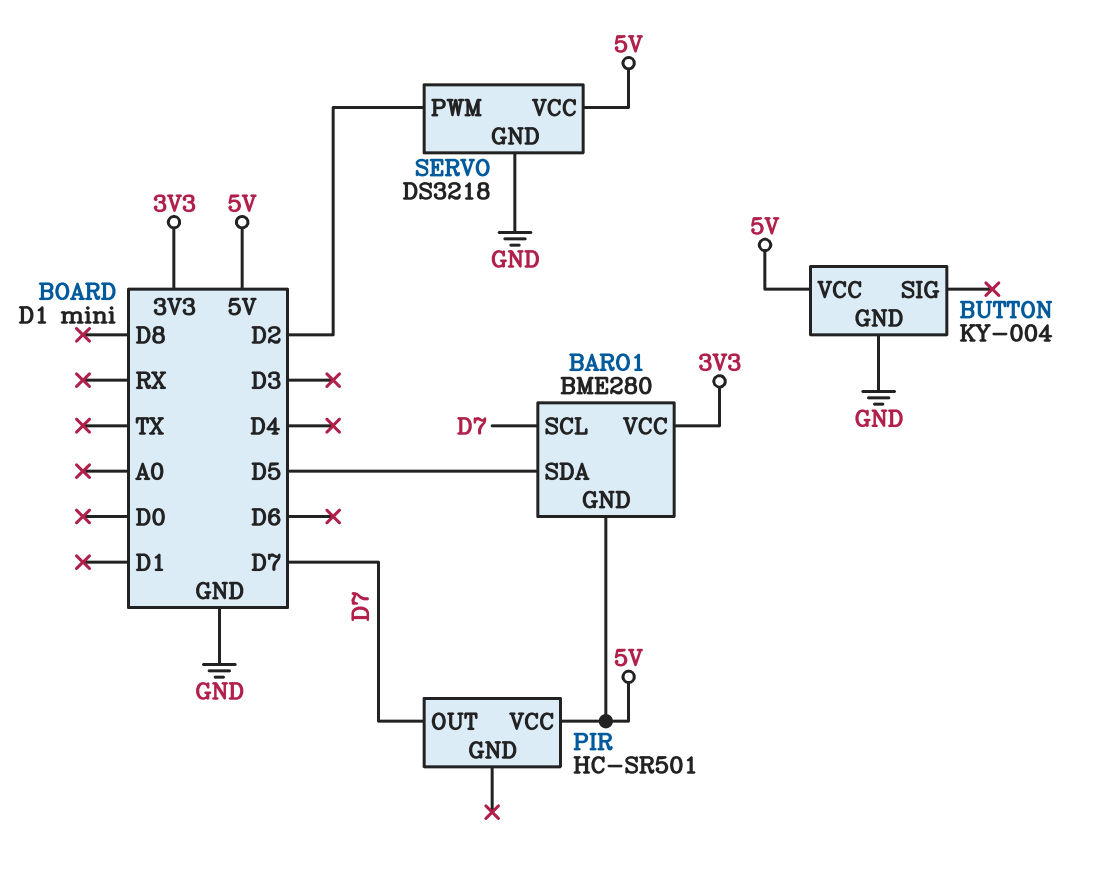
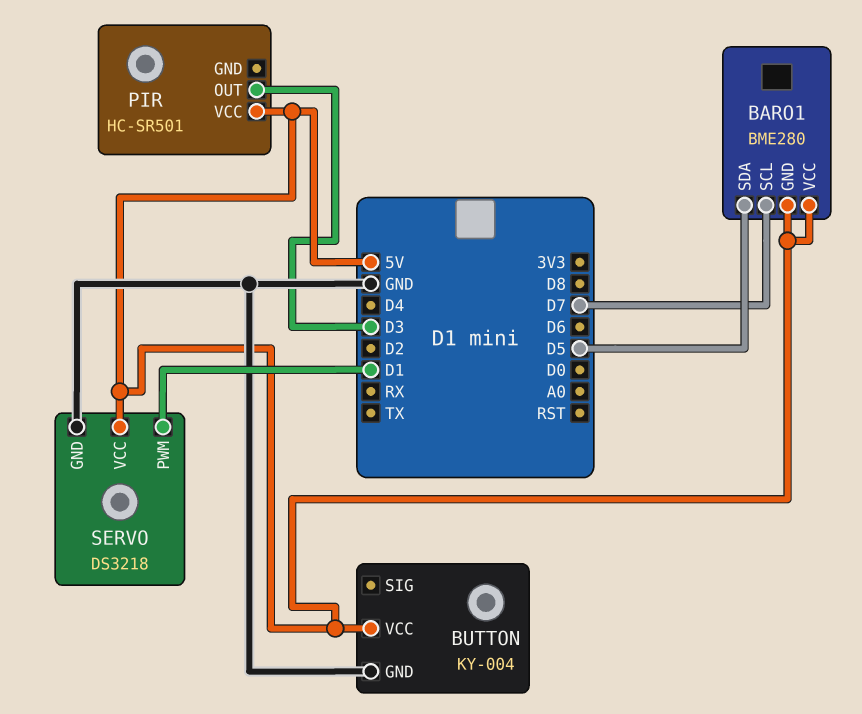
BARO1 pin VCC: 3V3 -> 5V
PIR pin OUT: D7 -> D3
SERVO pin PWM: D2 -> D1

